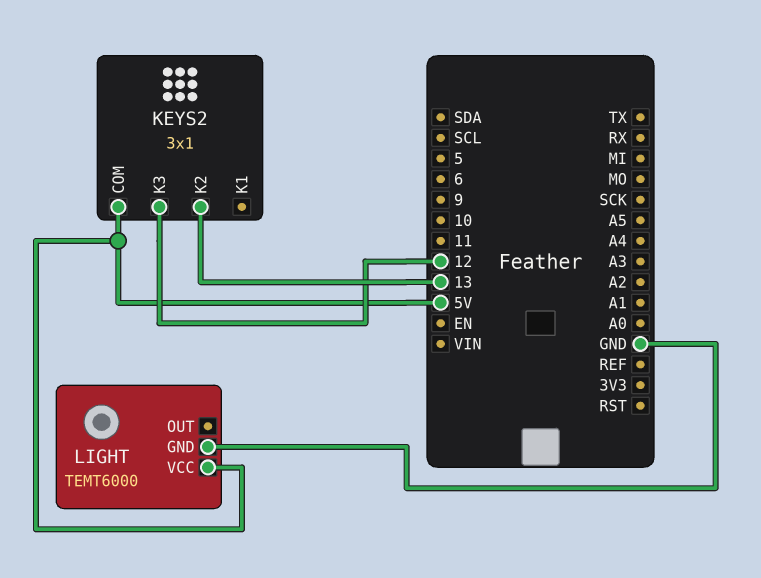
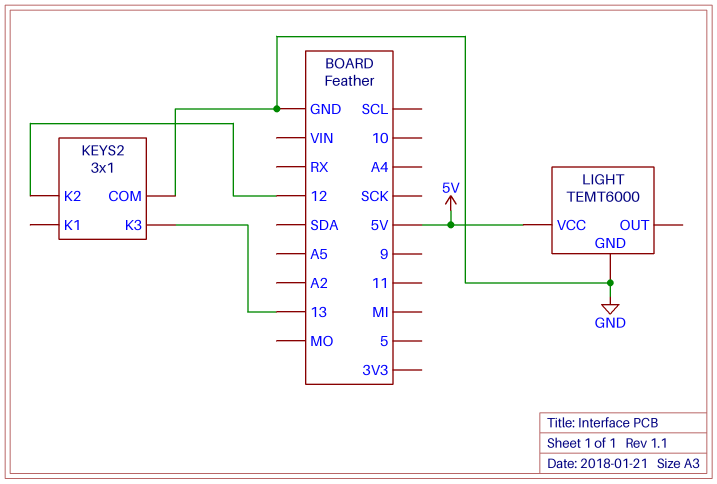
KEYS2 pin COM: 5V -> GND
KEYS2 pin K2: 13 -> 12
KEYS2 pin K3: 12 -> 13

